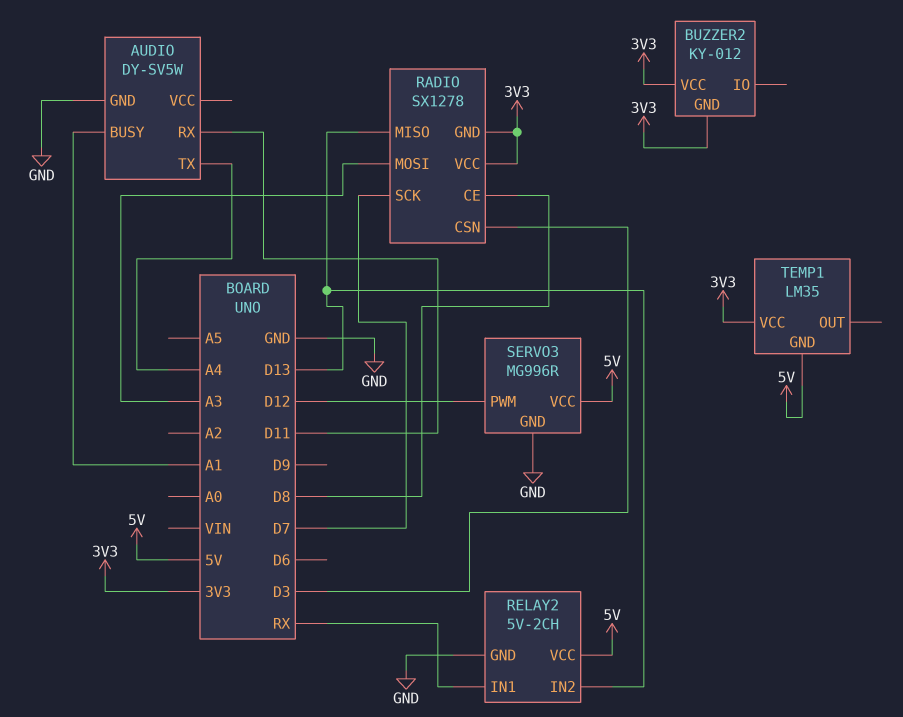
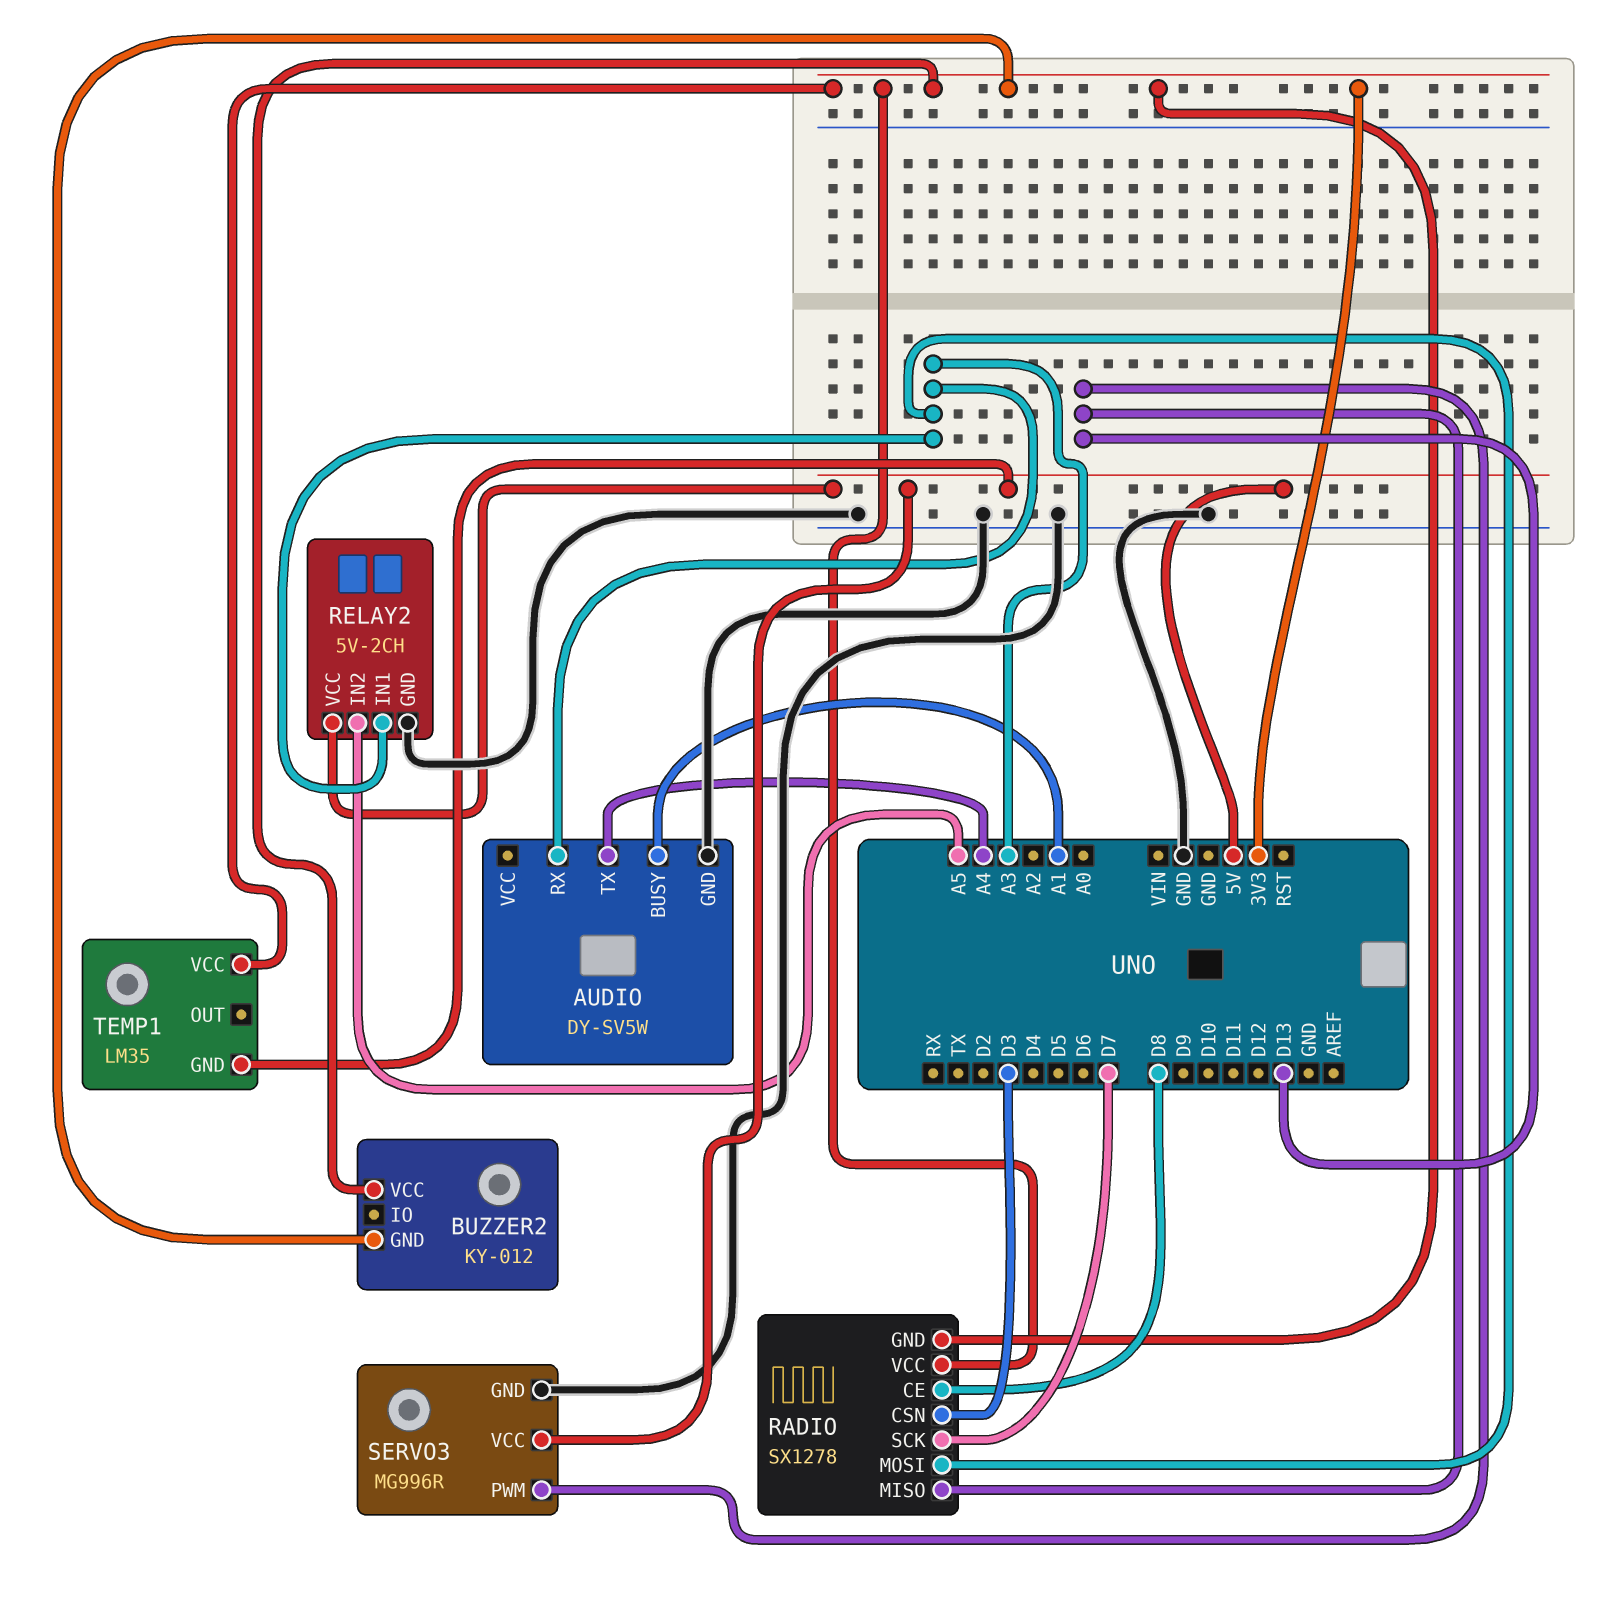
AUDIO pin RX: D11 -> A3
RELAY2 pin IN1: RX -> A3
RELAY2 pin IN2: D13 -> A5
SERVO3 pin PWM: D12 -> D13

